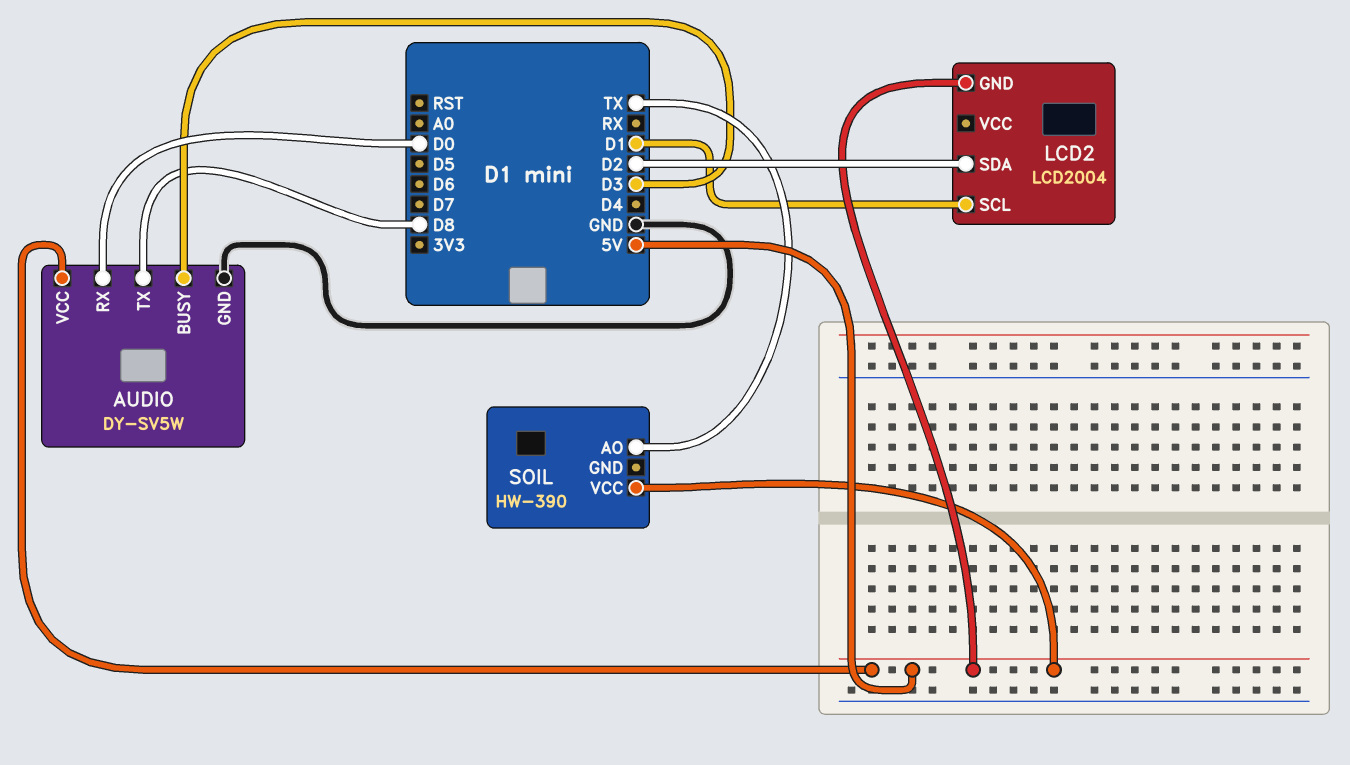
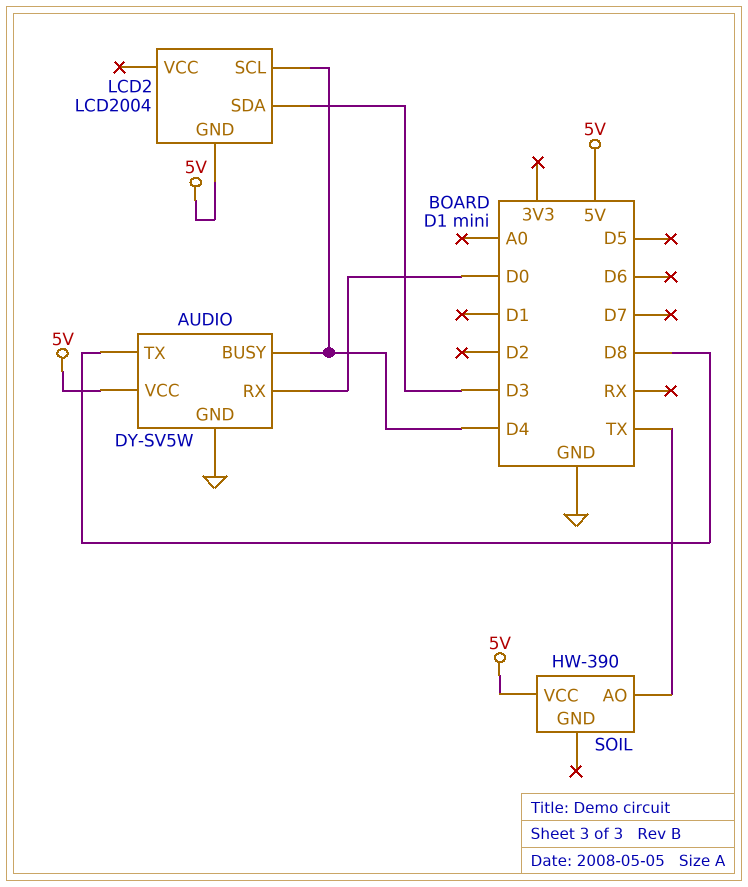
AUDIO pin BUSY: D3 -> D4
LCD2 pin SCL: D1 -> D4
LCD2 pin SDA: D2 -> D3

